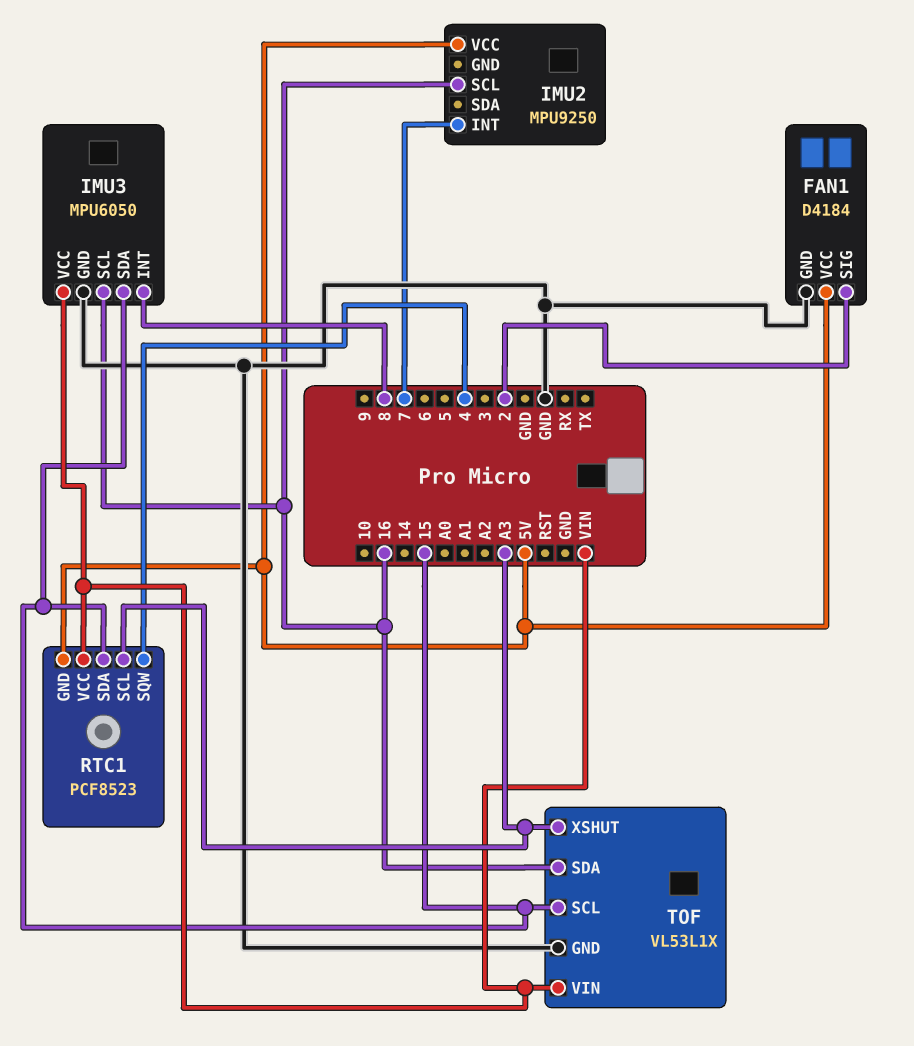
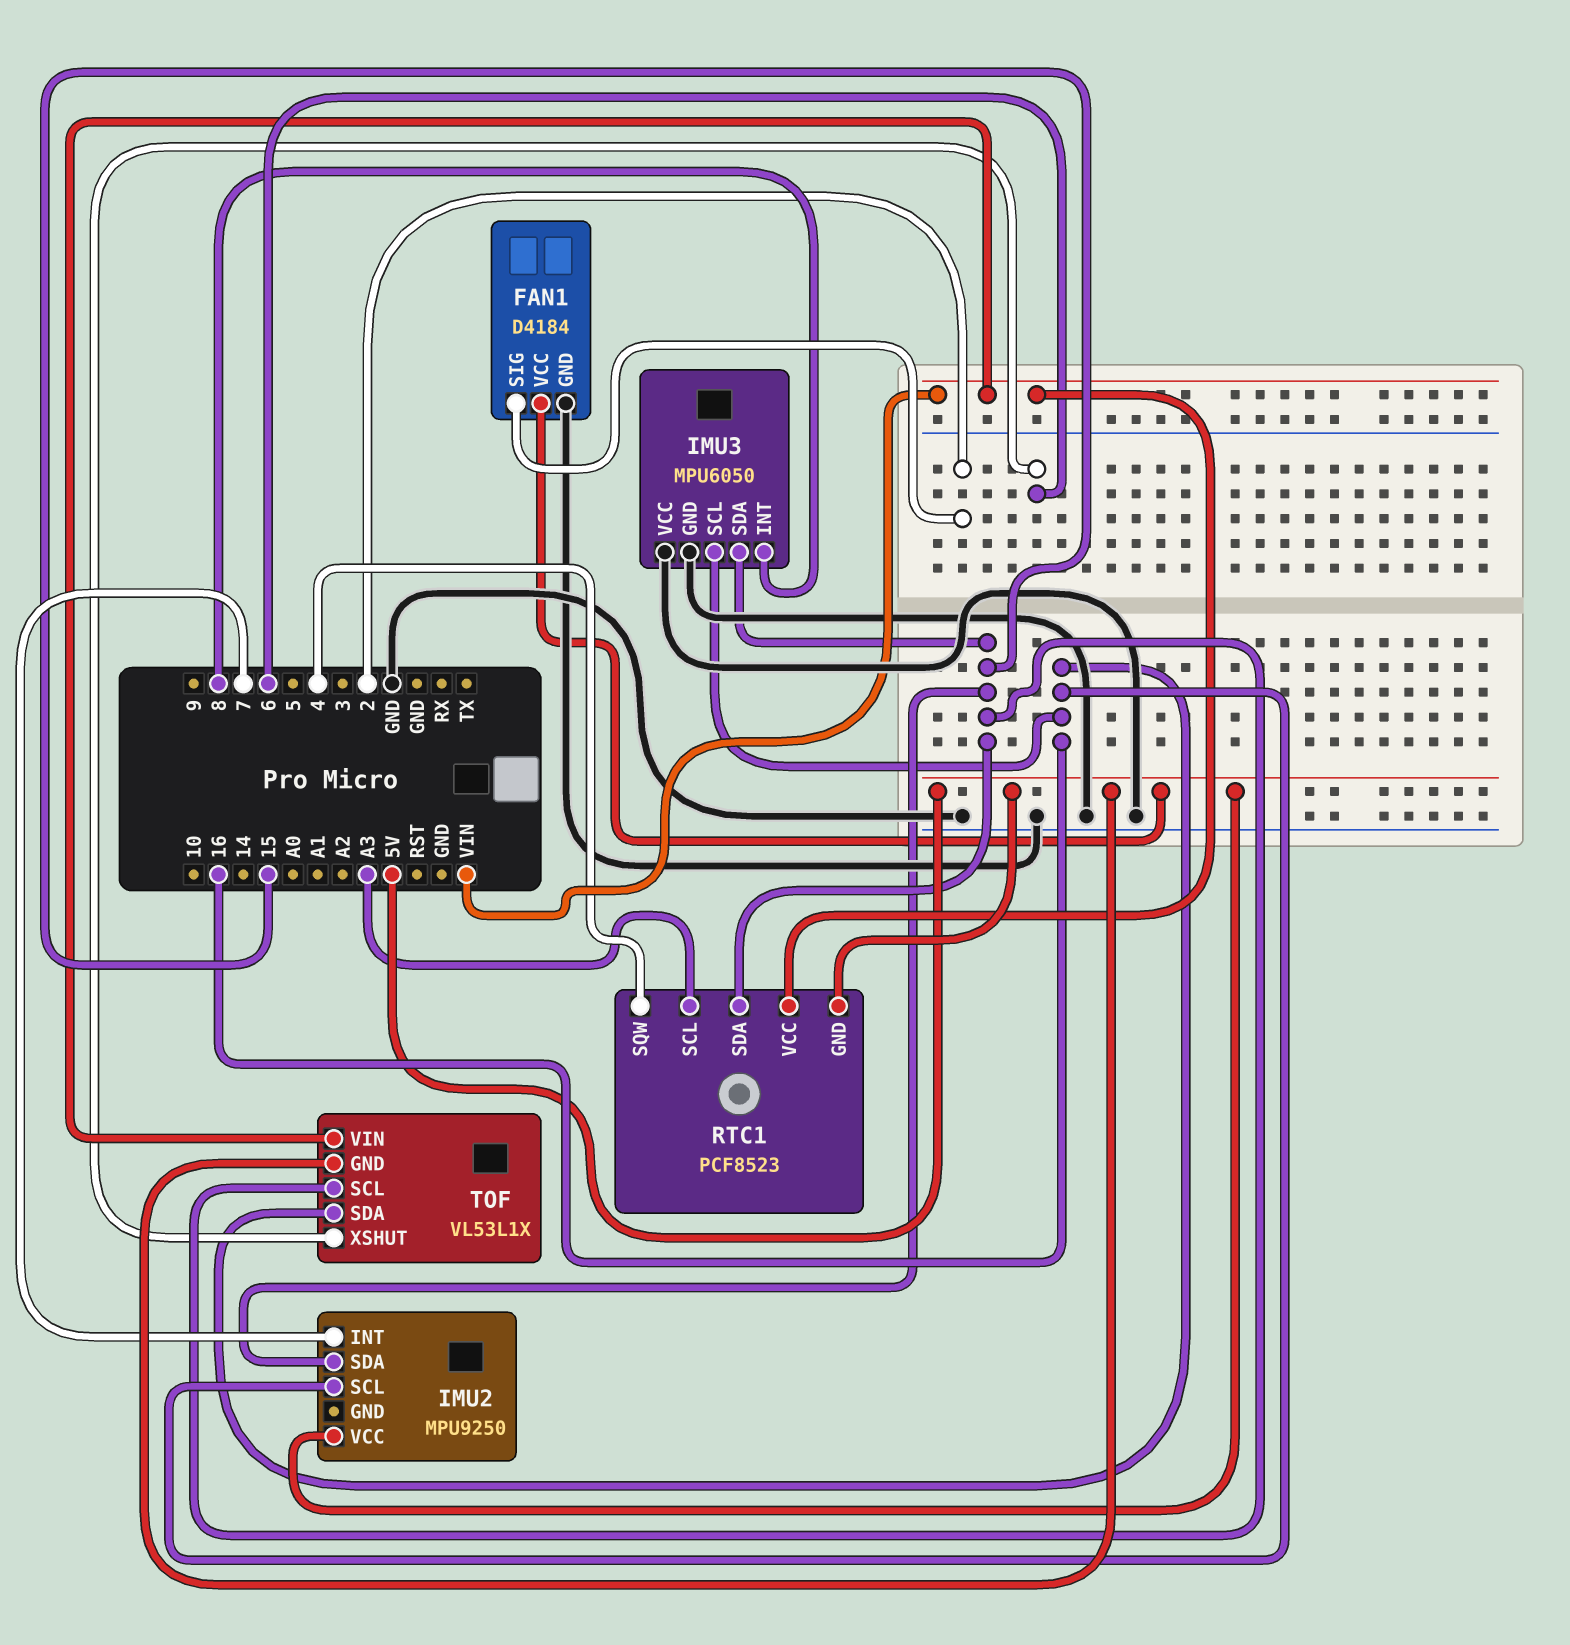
IMU2 pin SDA: none -> 15
IMU3 pin VCC: VIN -> GND
TOF pin GND: GND -> 5V
TOF pin XSHUT: A3 -> 6

